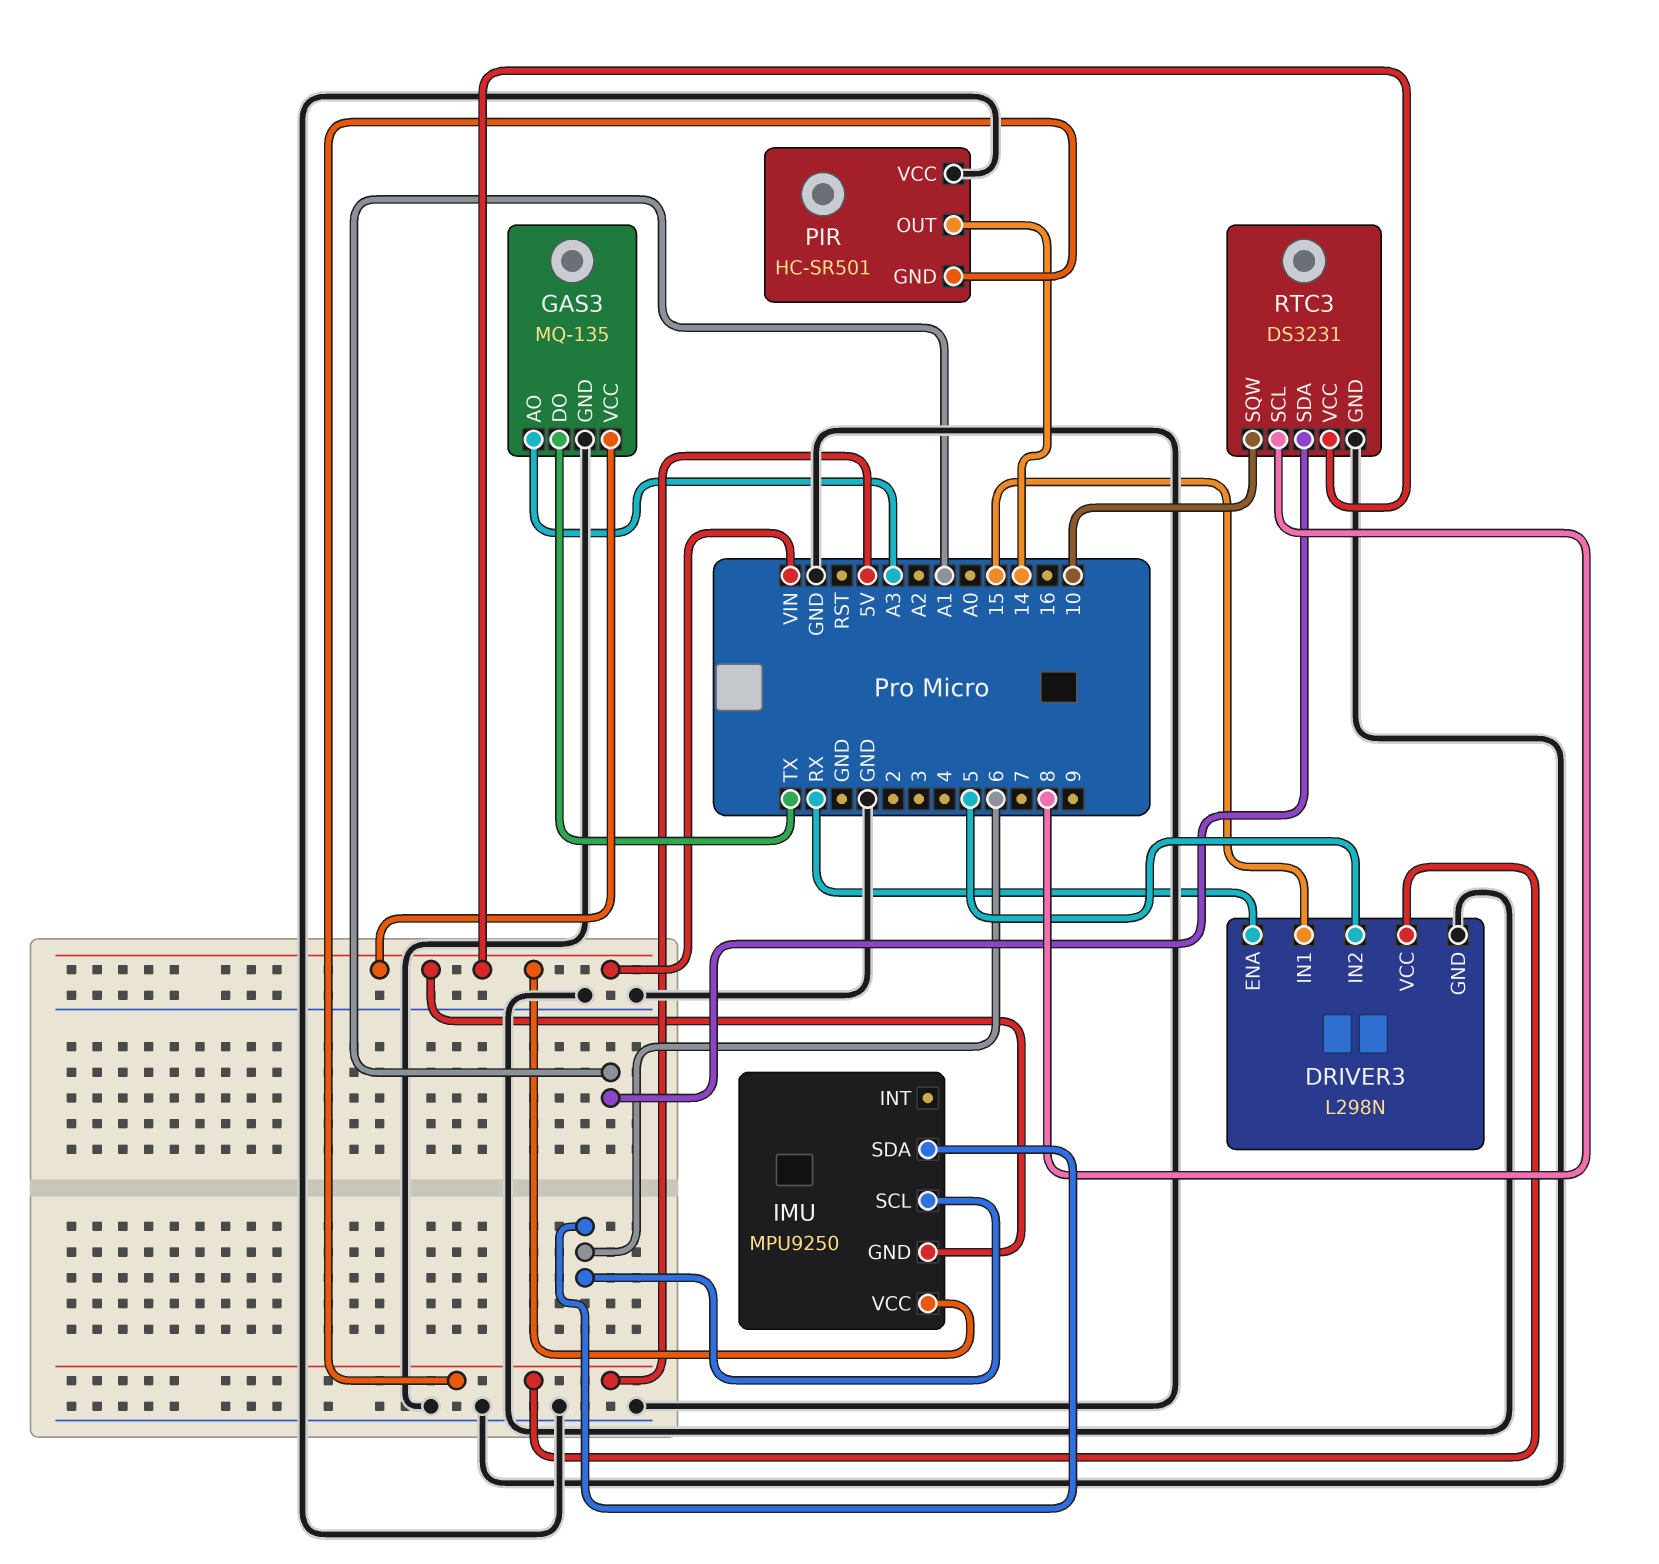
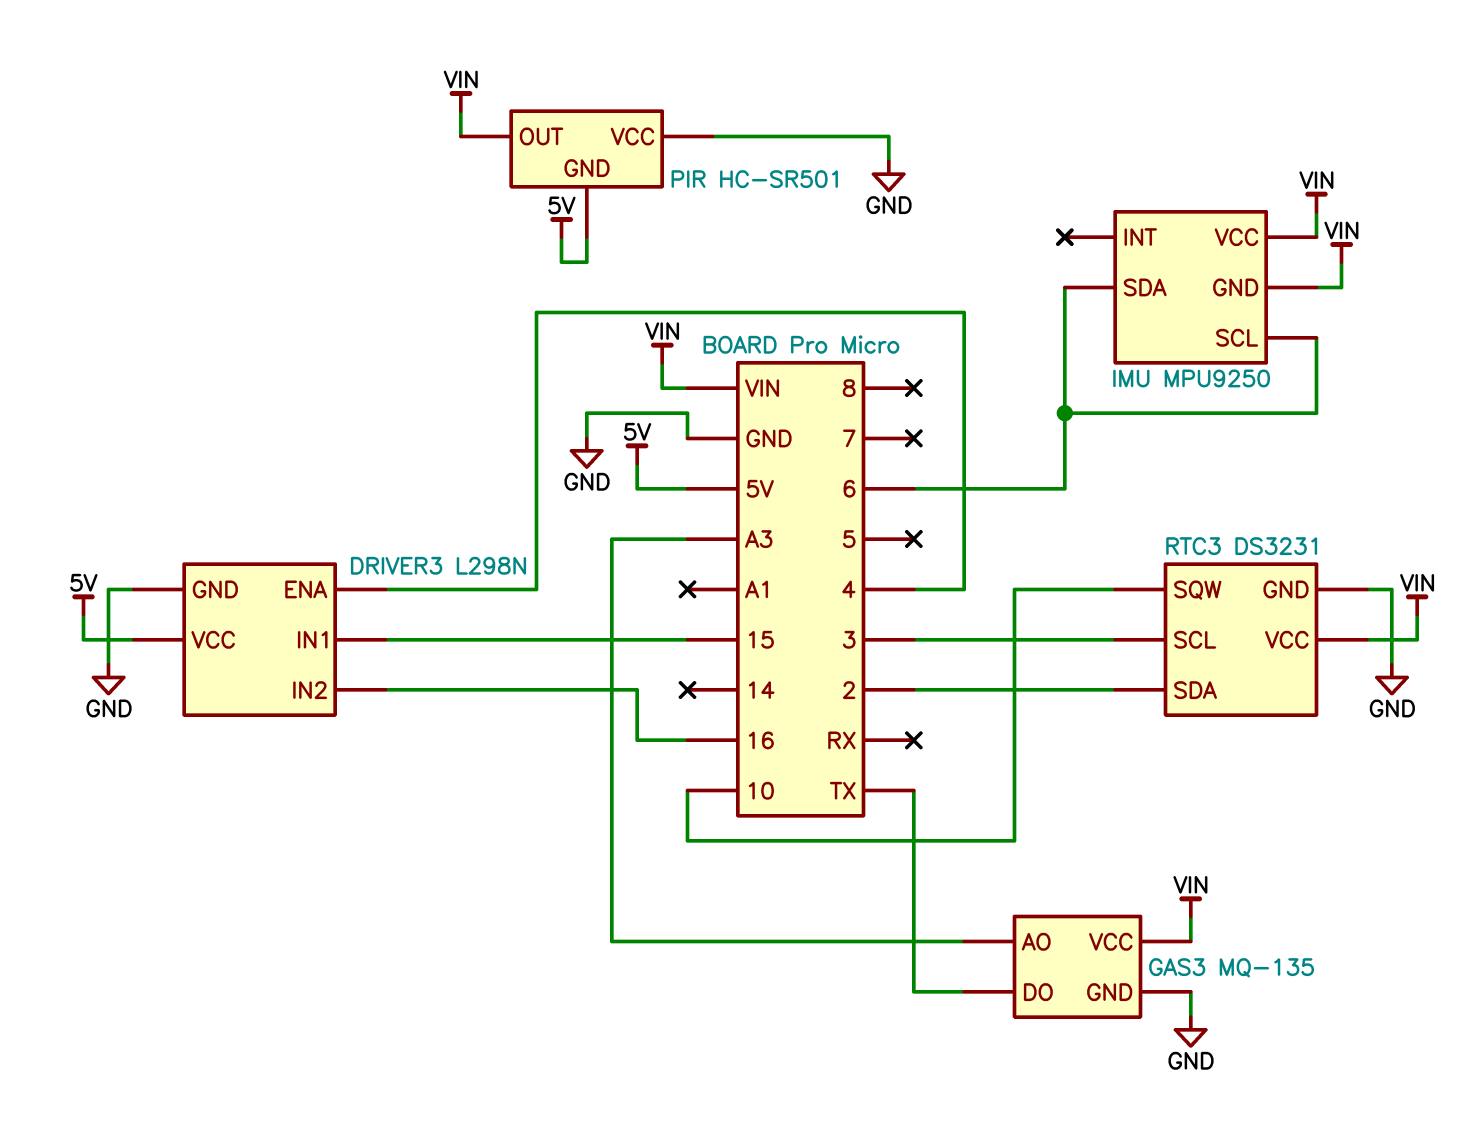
DRIVER3 pin ENA: RX -> 4
DRIVER3 pin IN2: 5 -> 16
PIR pin OUT: 14 -> VIN
RTC3 pin SCL: 8 -> 3
RTC3 pin SDA: A1 -> 2

